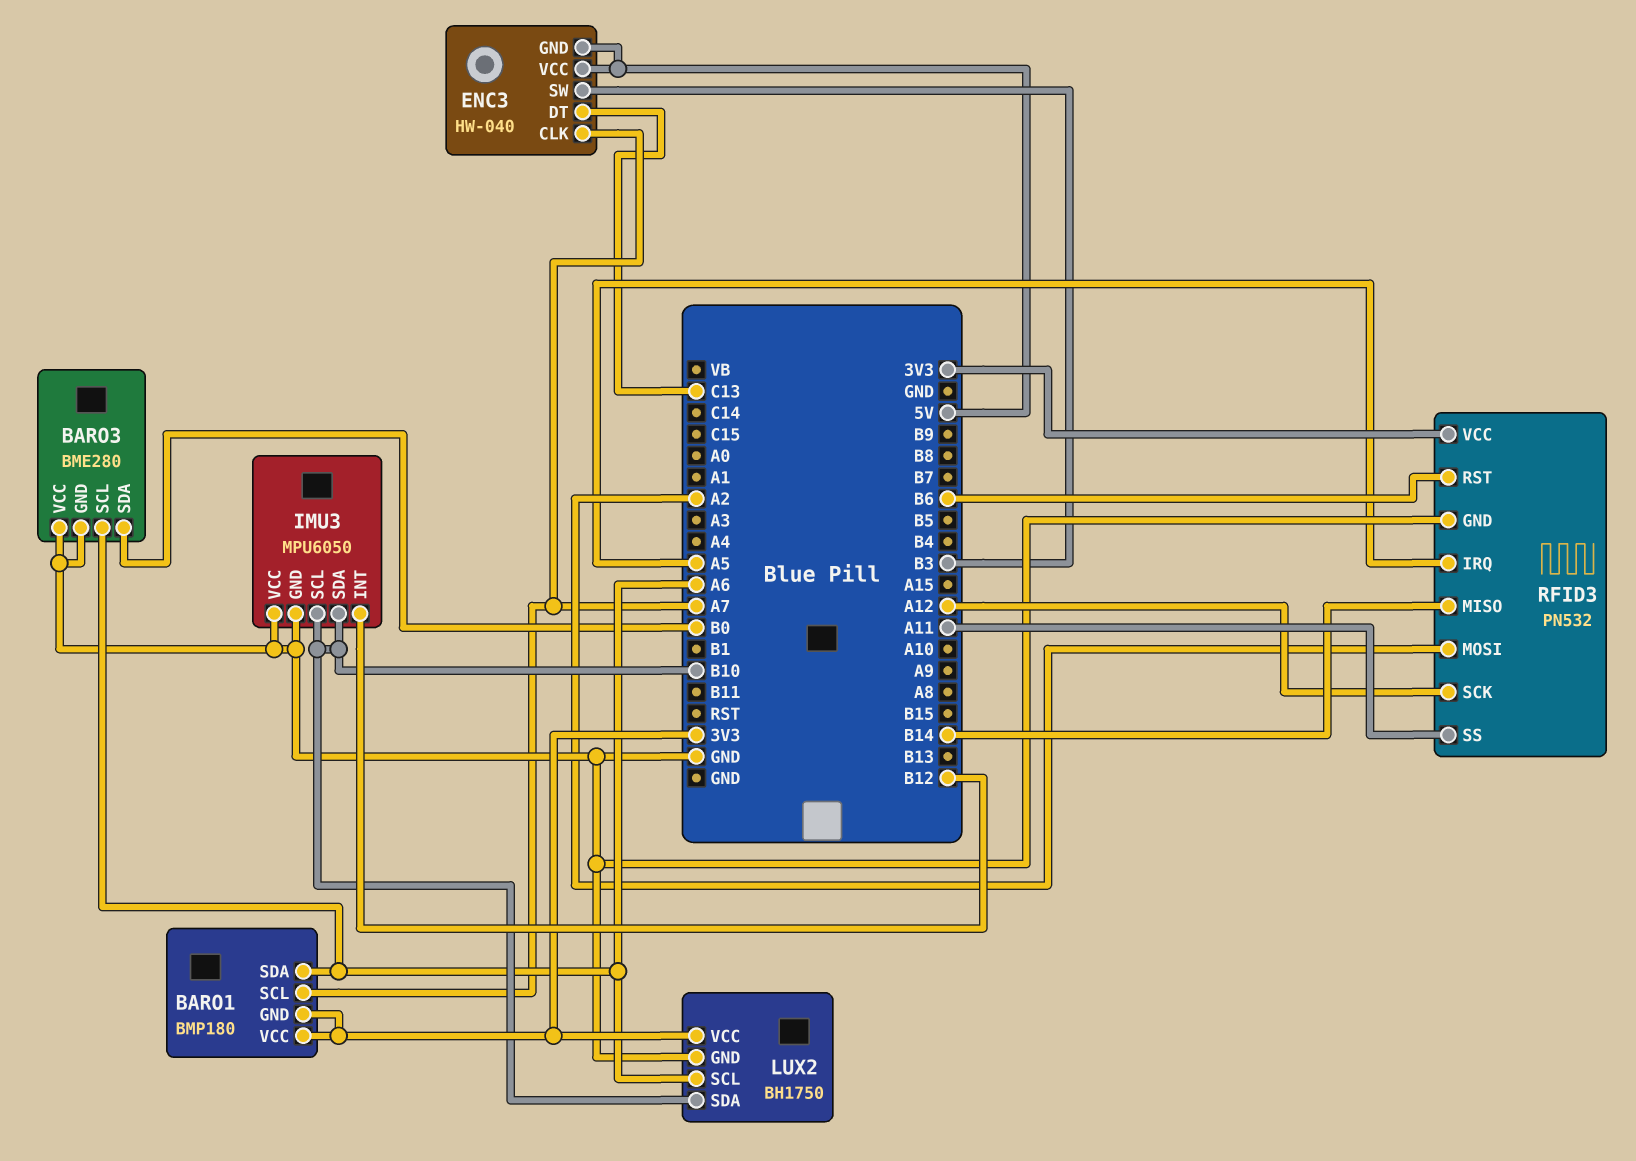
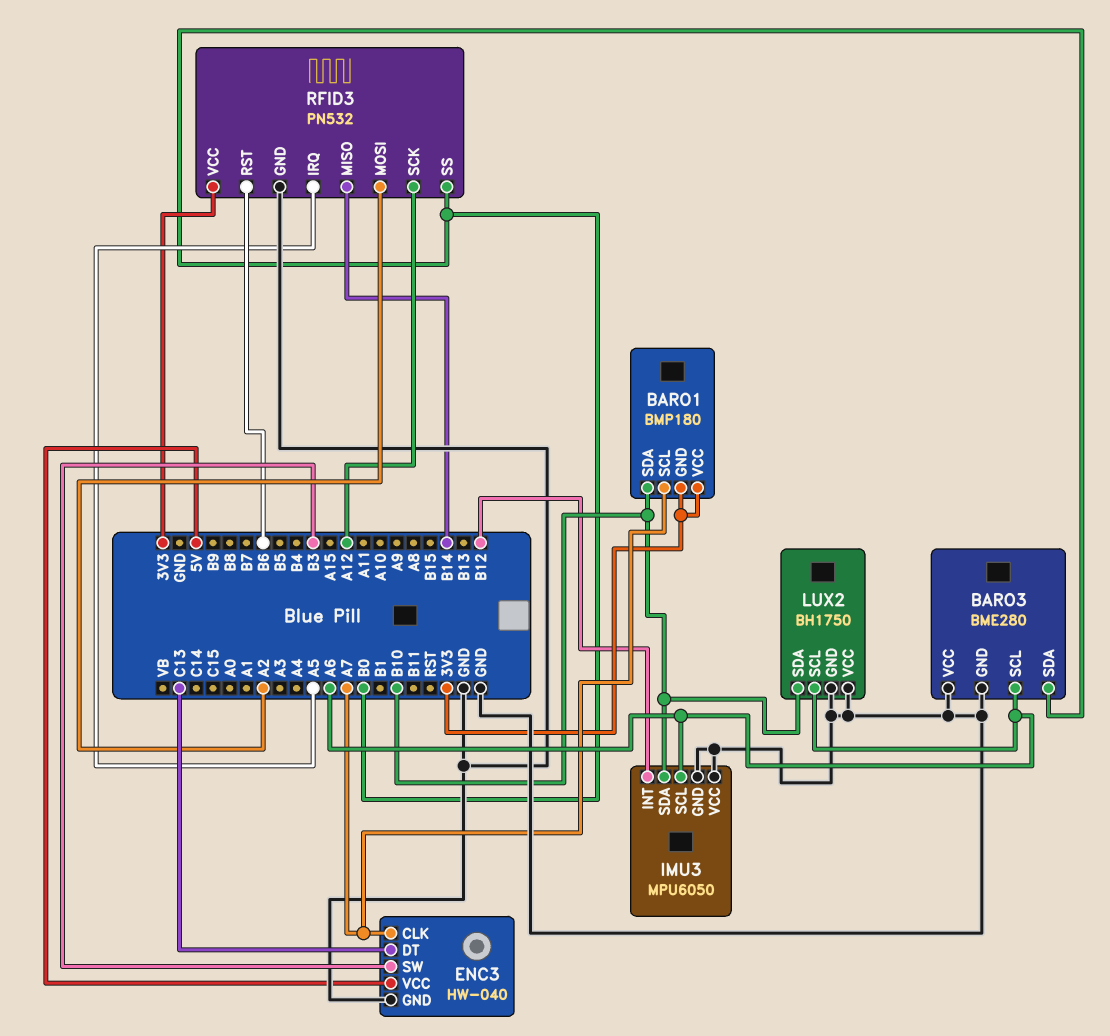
BARO1 pin SDA: A6 -> B10
ENC3 pin GND: 5V -> GND
IMU3 pin SCL: B10 -> A6
LUX2 pin VCC: 3V3 -> GND
RFID3 pin SS: A11 -> B0

